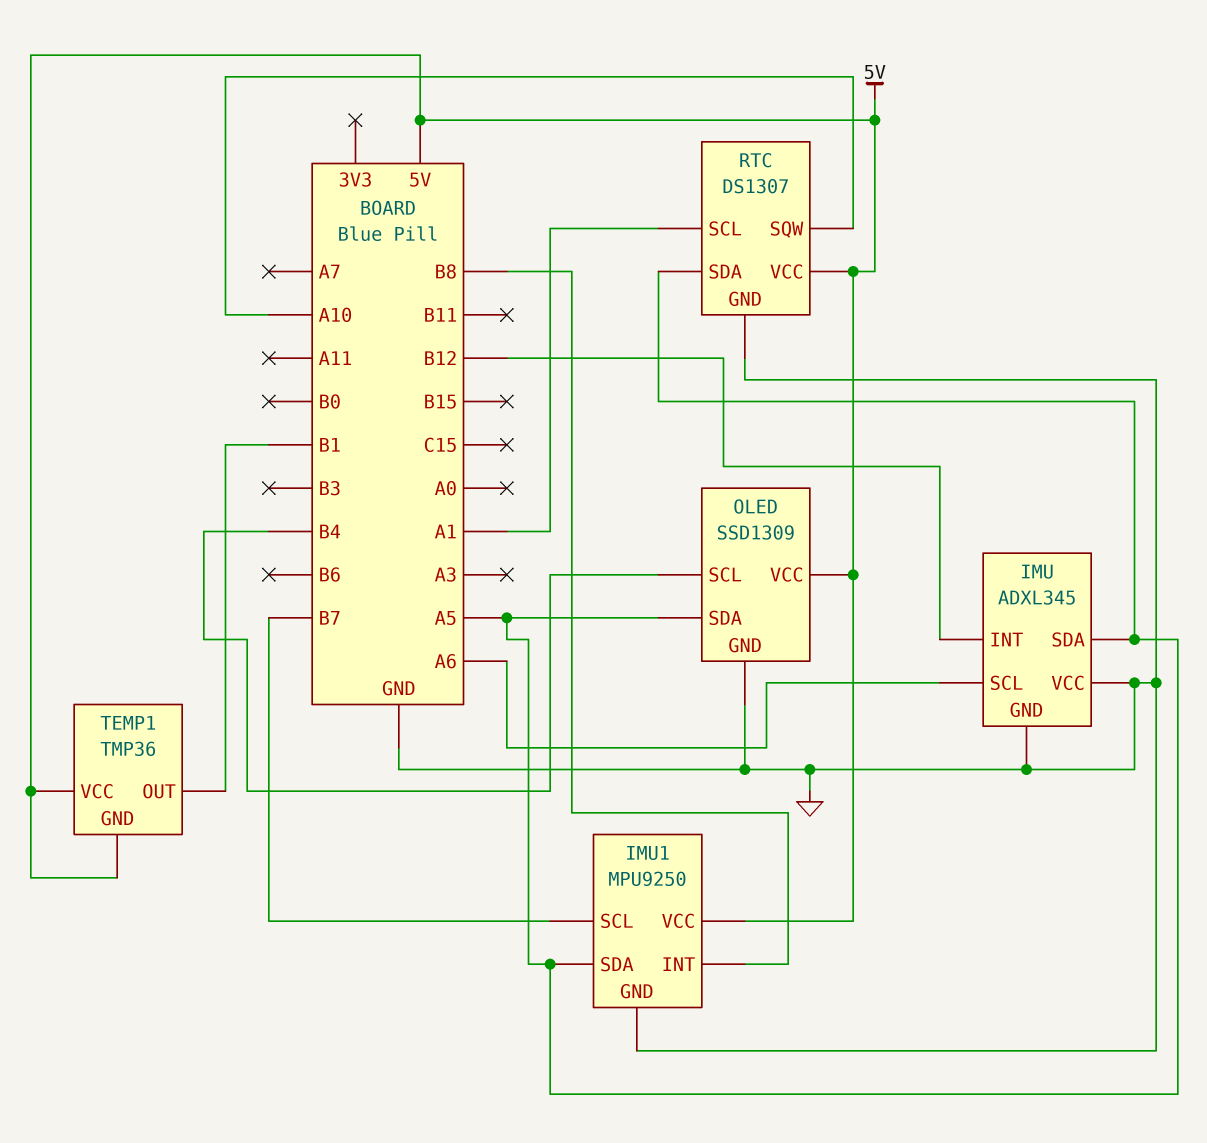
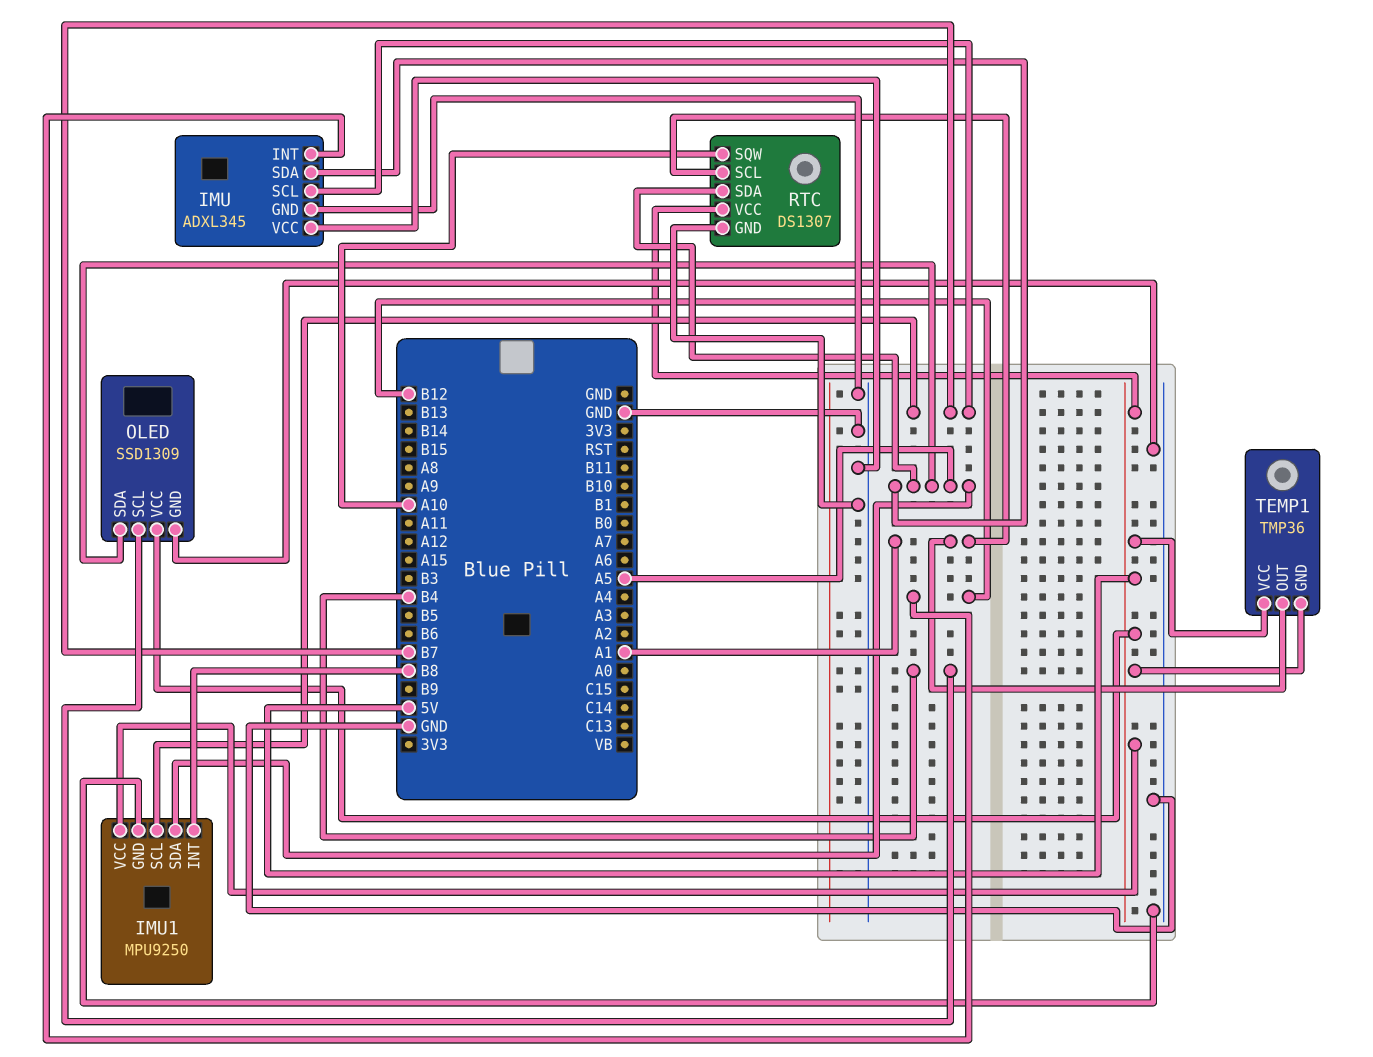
IMU pin SCL: A6 -> B7
TEMP1 pin OUT: B1 -> A1

